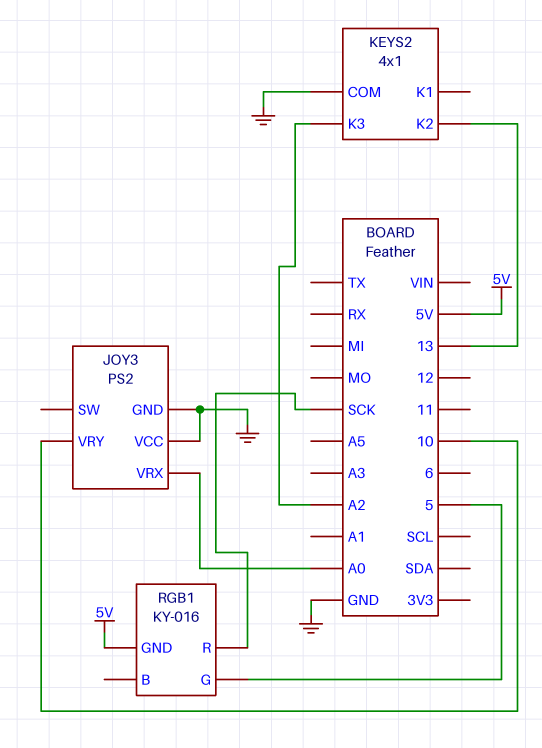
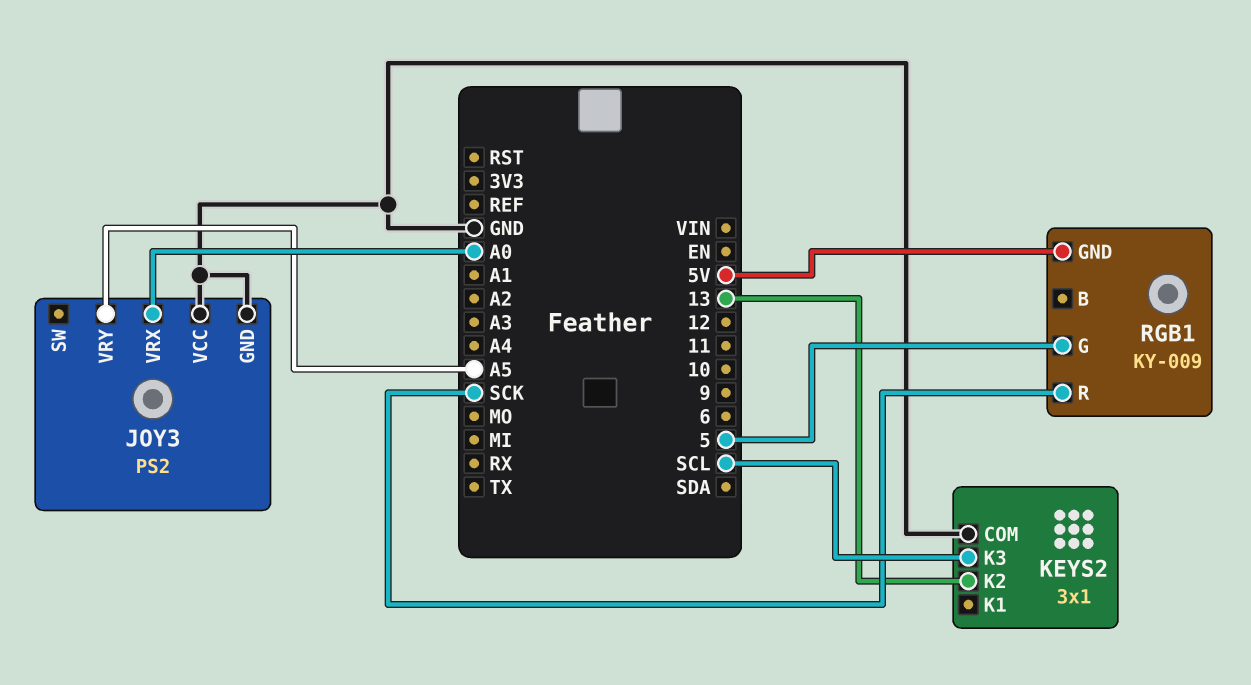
JOY3 pin VRY: 10 -> A5
KEYS2: 4x1 -> 3x1
KEYS2 pin K3: A2 -> SCL
RGB1: KY-016 -> KY-009

